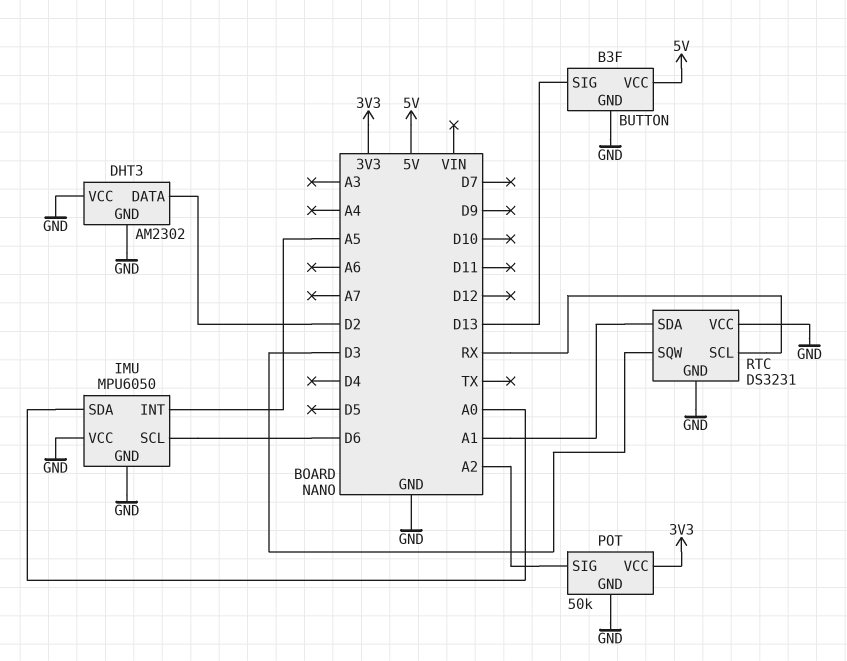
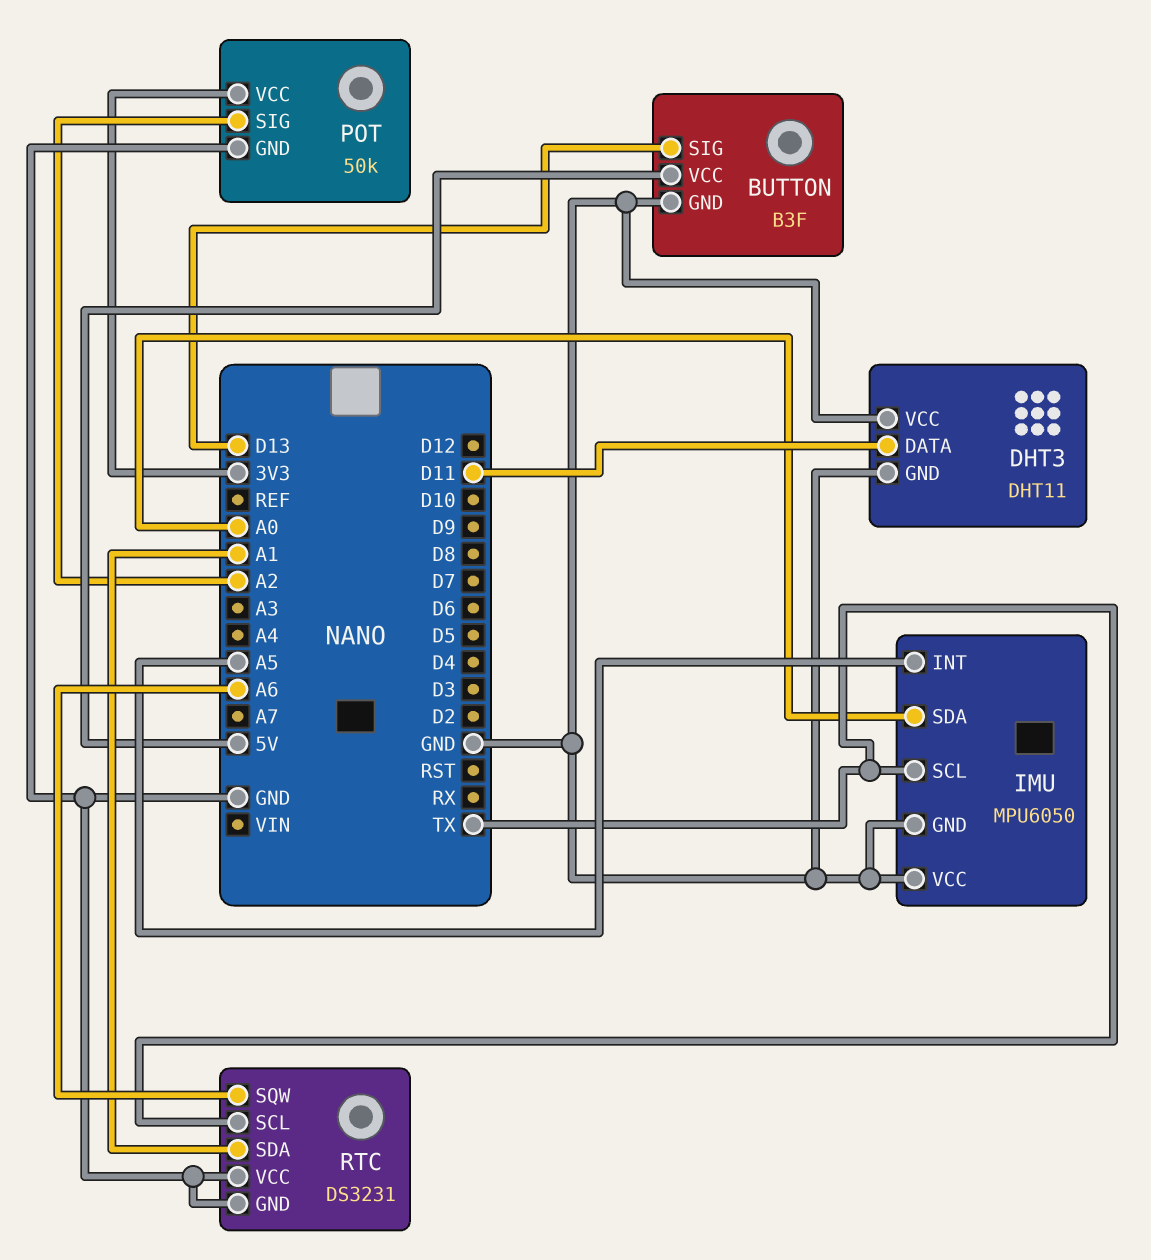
DHT3: AM2302 -> DHT11
DHT3 pin DATA: D2 -> D11
IMU pin SCL: D6 -> TX
RTC pin SCL: RX -> TX
RTC pin SQW: D3 -> A6

